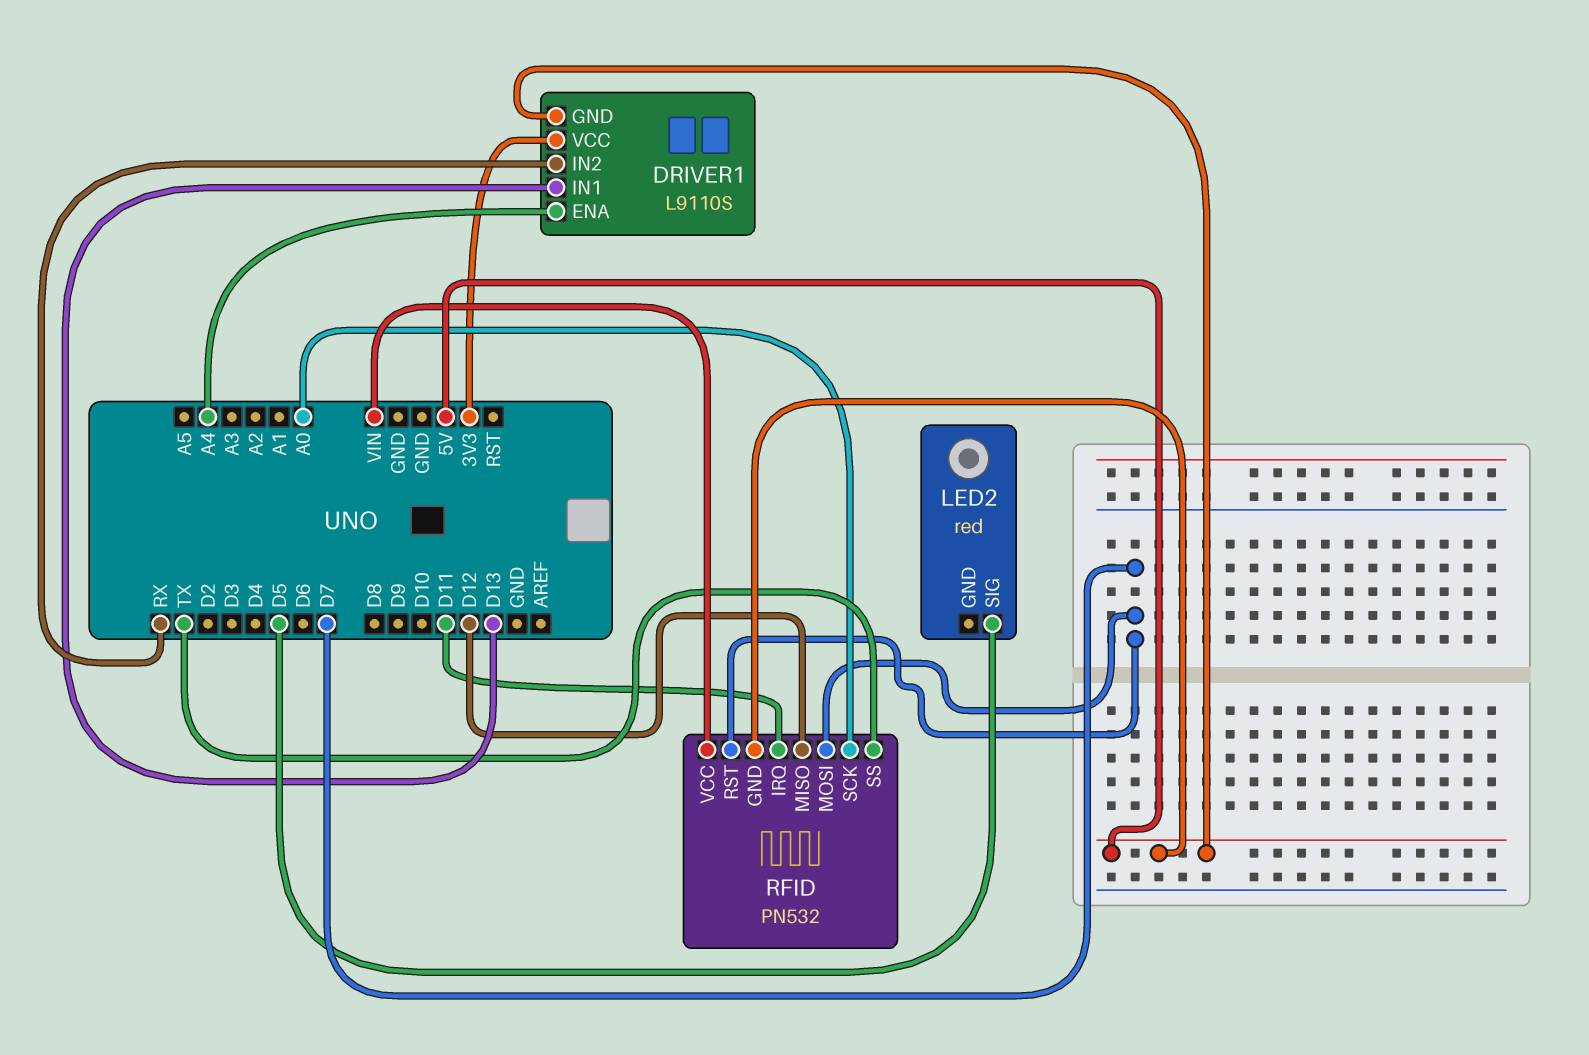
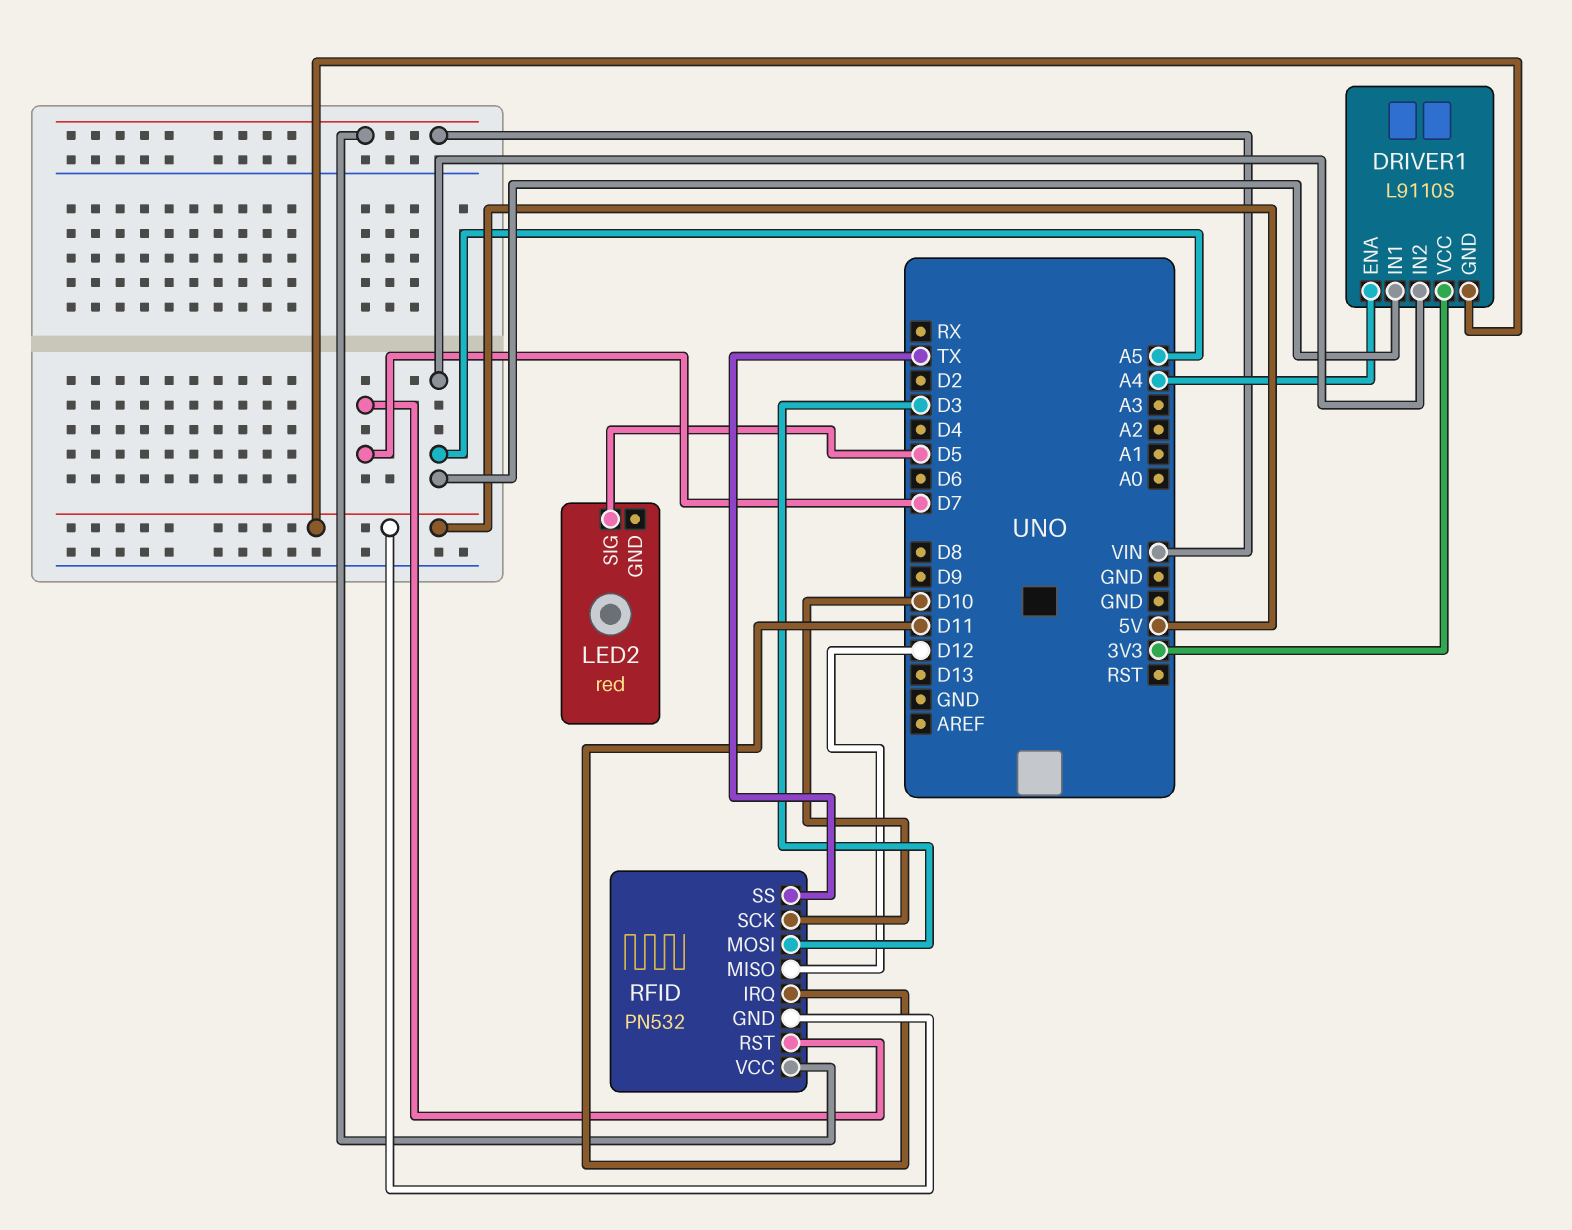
DRIVER1 pin IN1: D13 -> A5
DRIVER1 pin IN2: RX -> A5
RFID pin MOSI: D7 -> D3
RFID pin SCK: A0 -> D10

